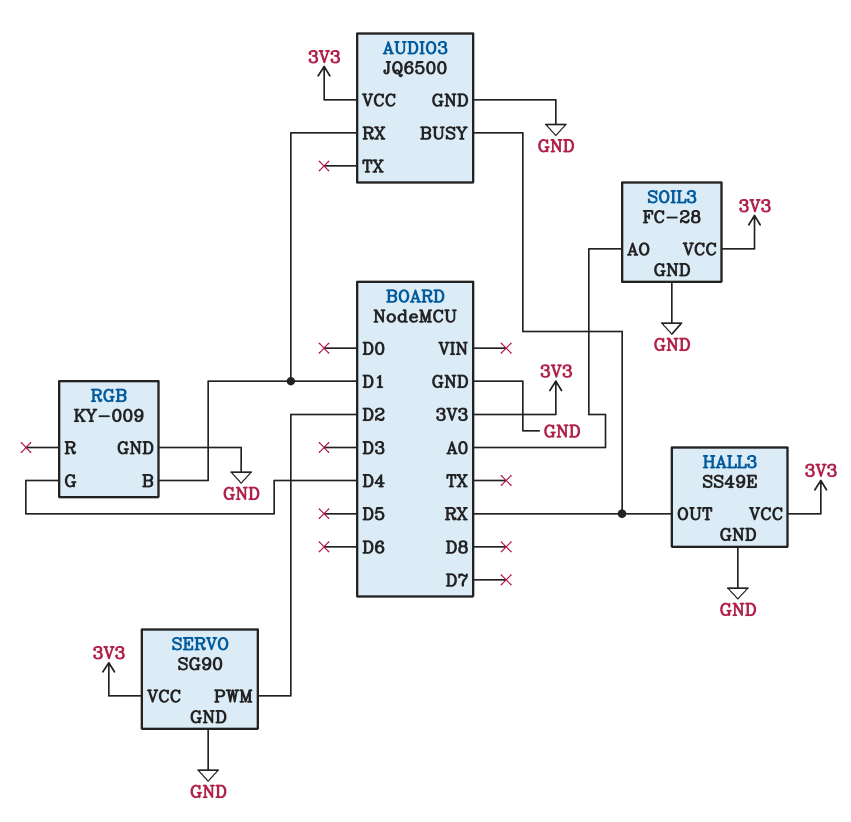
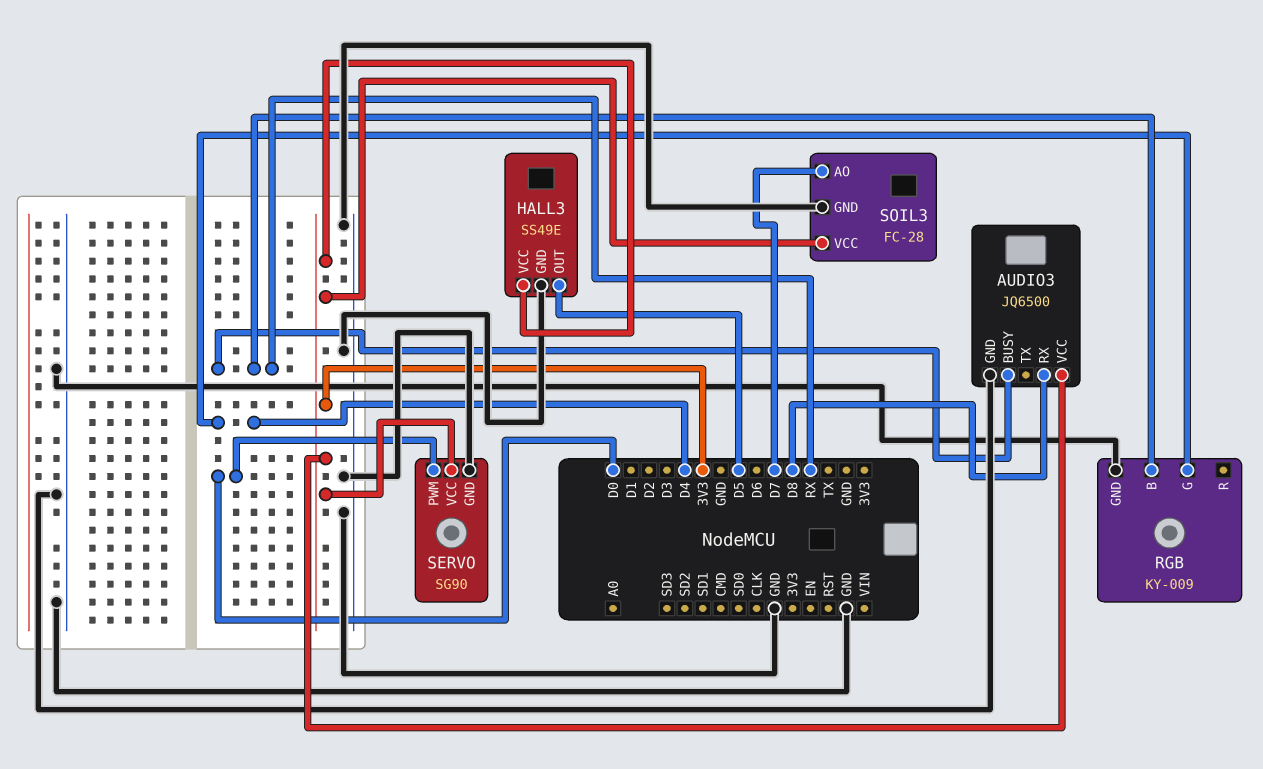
AUDIO3 pin RX: D1 -> D8
HALL3 pin OUT: RX -> D5
RGB pin B: D1 -> RX
SERVO pin PWM: D2 -> D0
SOIL3 pin AO: A0 -> D7

